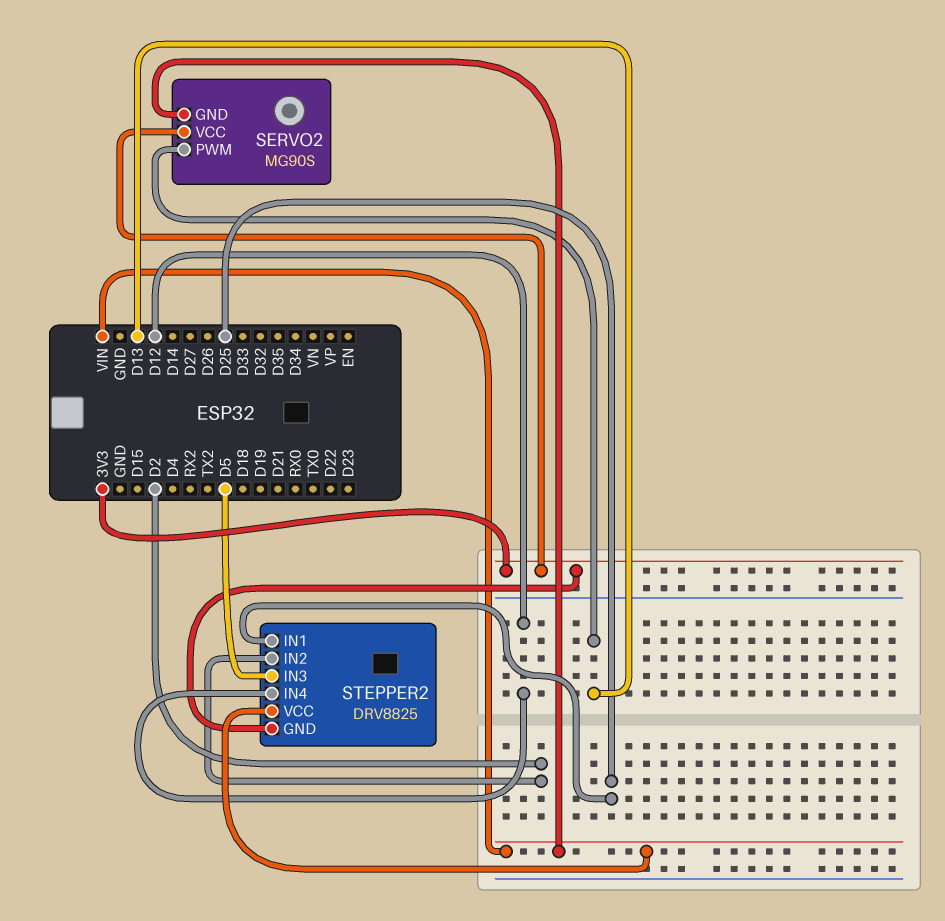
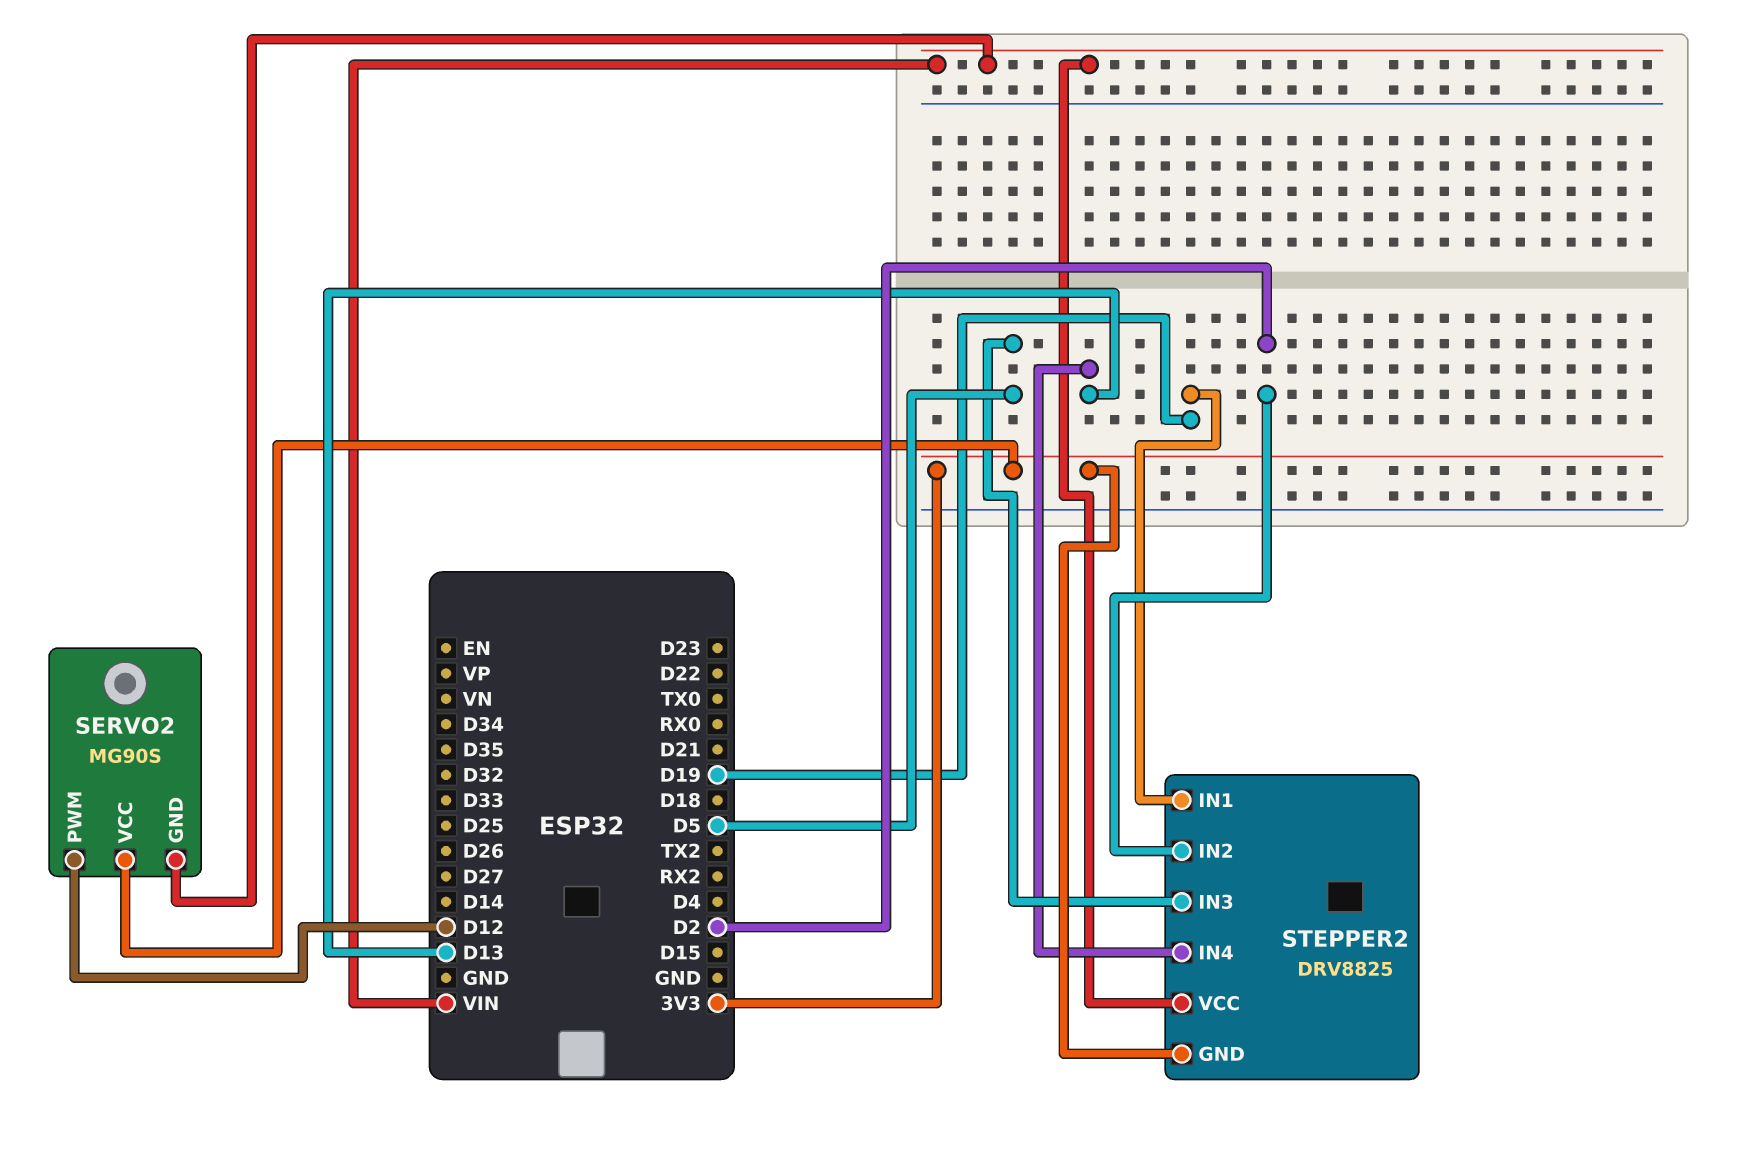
SERVO2 pin PWM: D13 -> D12
STEPPER2 pin IN1: D25 -> D19
STEPPER2 pin IN4: D12 -> D13

